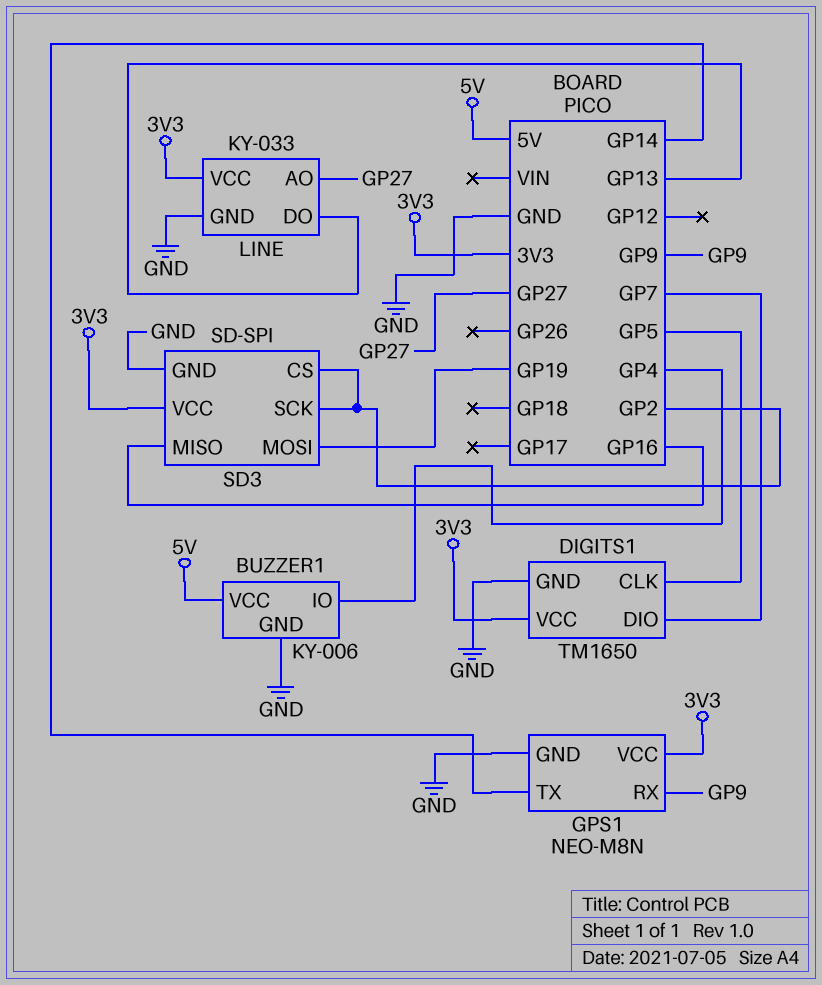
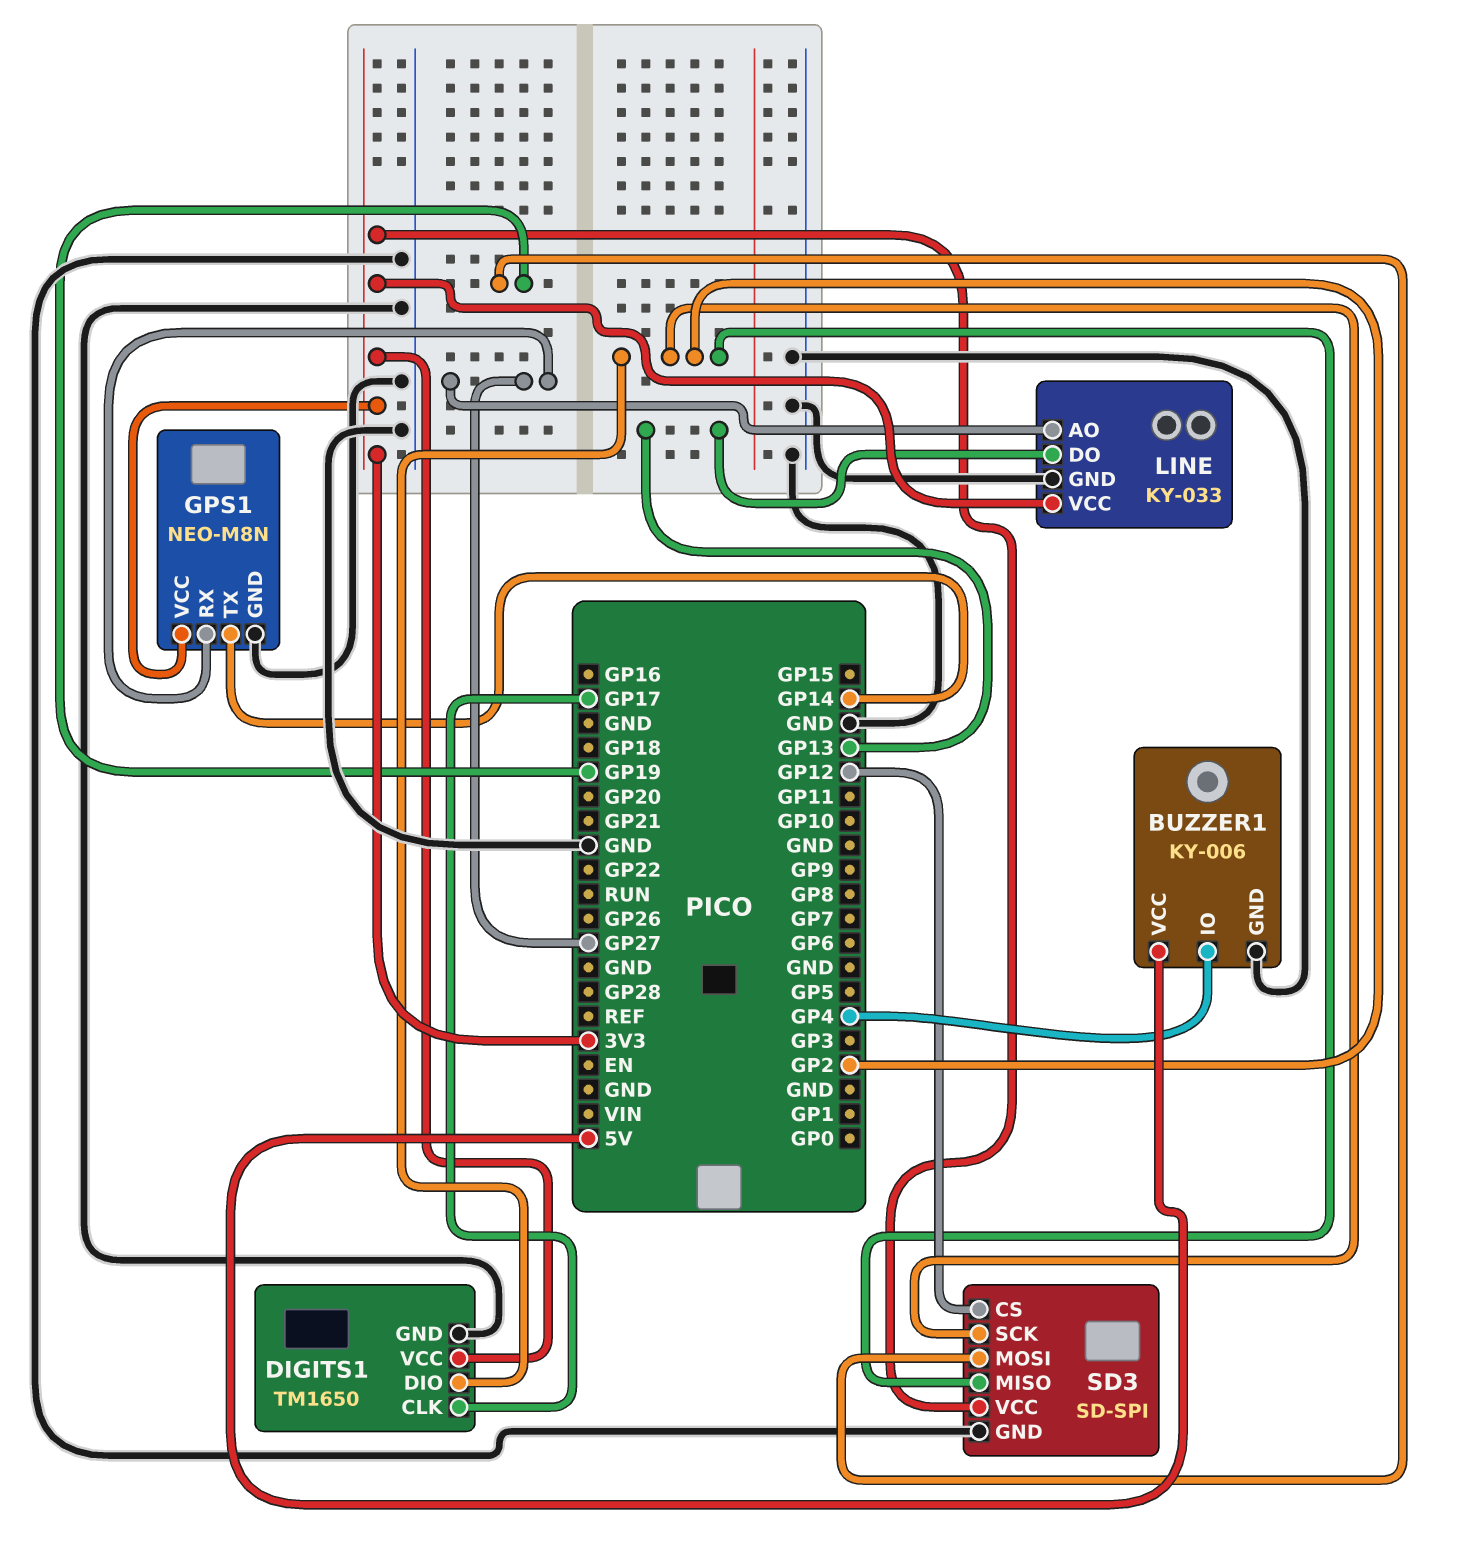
DIGITS1 pin CLK: GP5 -> GP17
DIGITS1 pin DIO: GP7 -> GP2
GPS1 pin RX: GP9 -> GP27
SD3 pin CS: GP2 -> GP12
SD3 pin MISO: GP16 -> GP2

